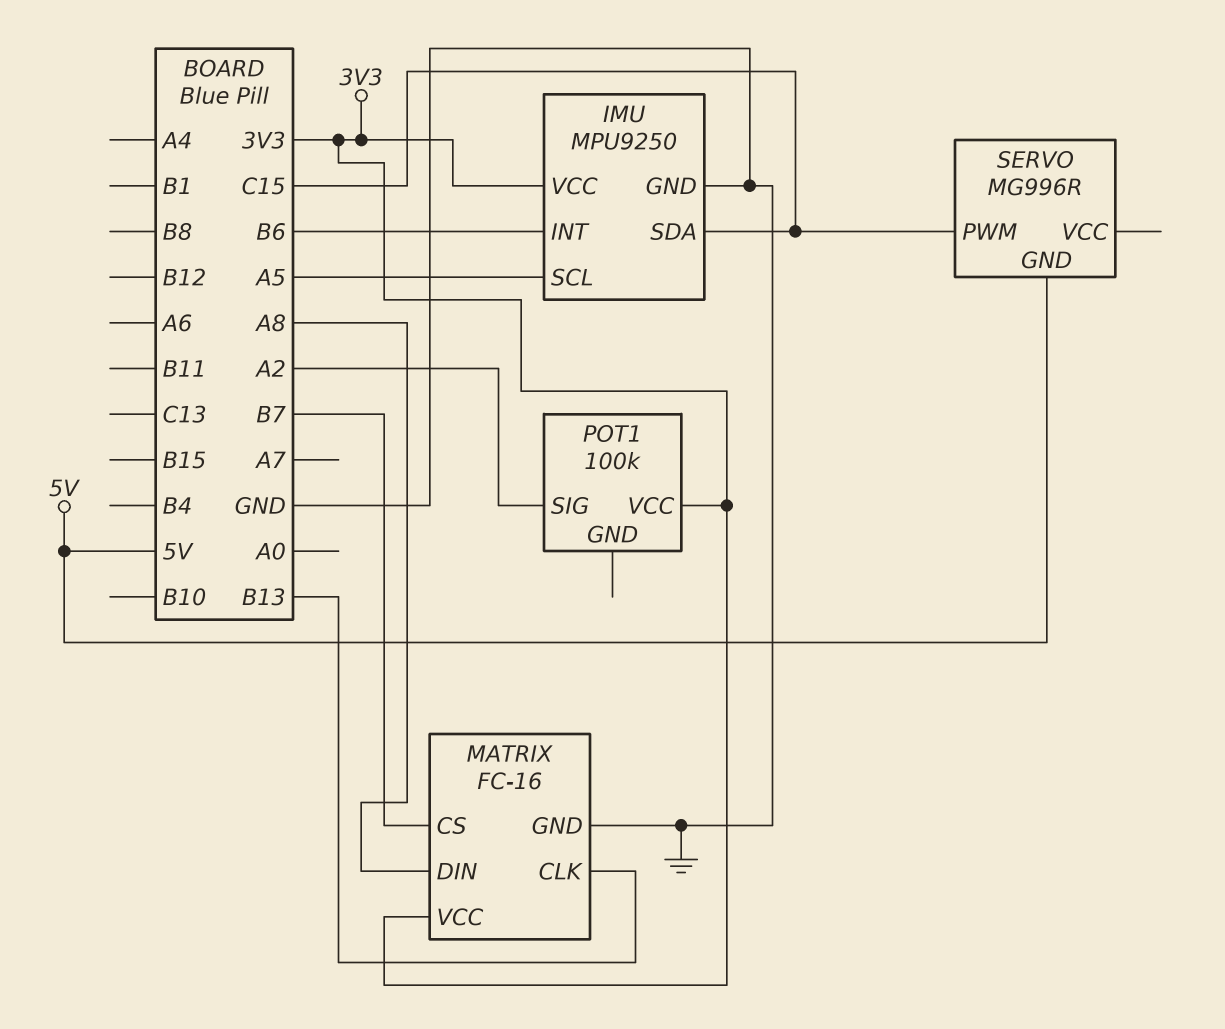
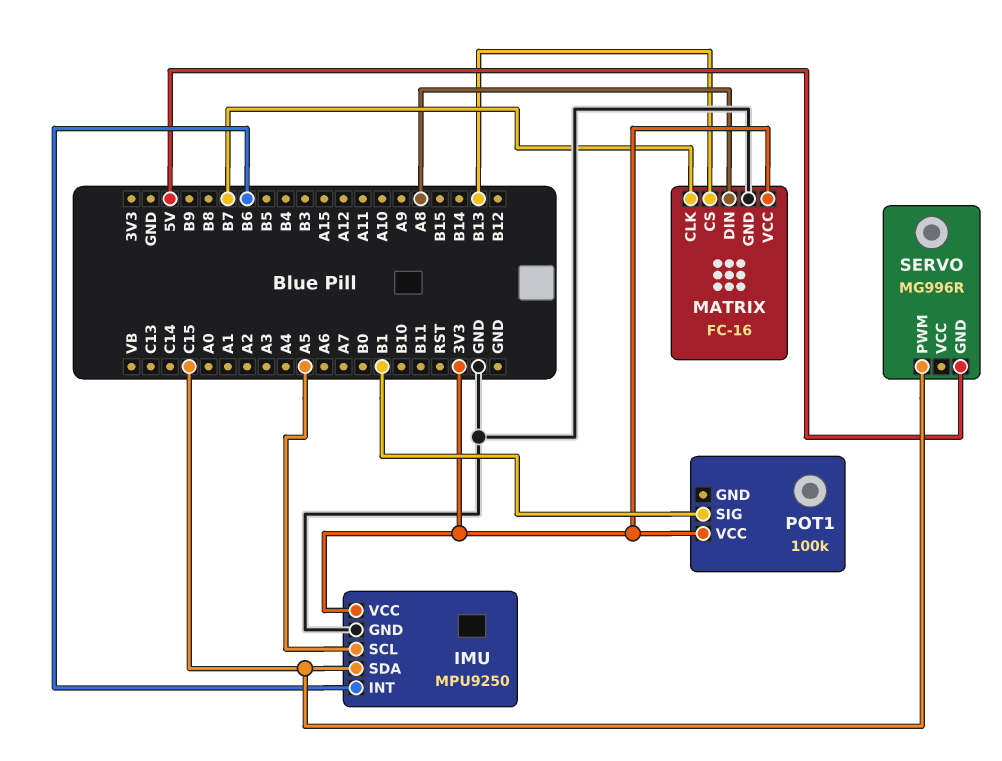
MATRIX pin CLK: B13 -> B7
MATRIX pin CS: B7 -> B13
POT1 pin SIG: A2 -> B1

